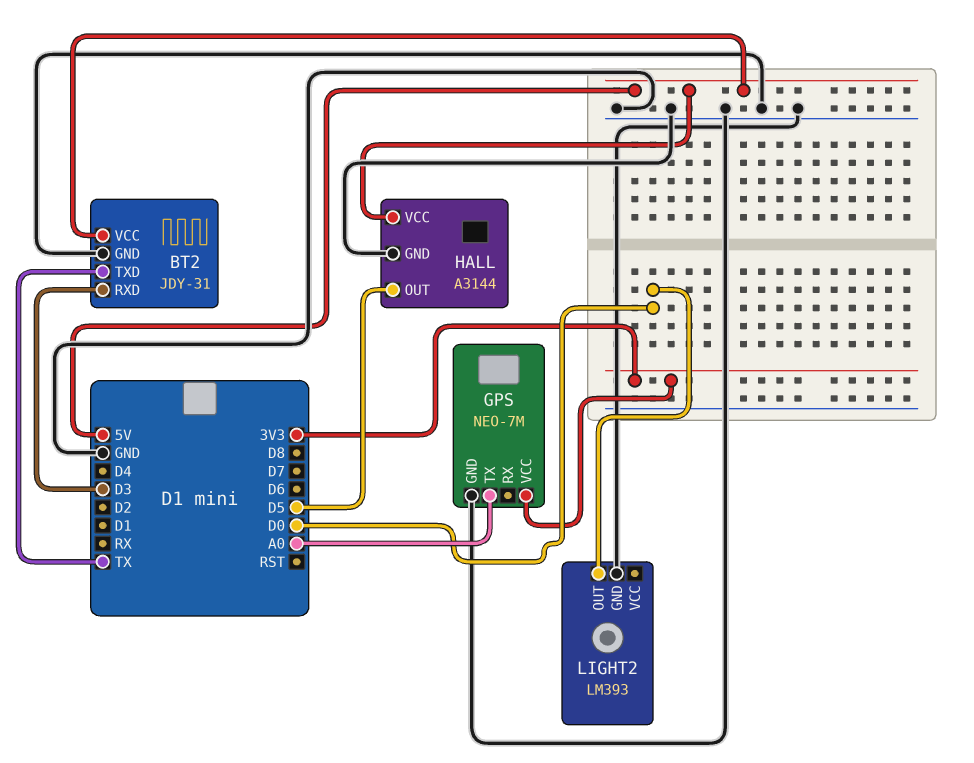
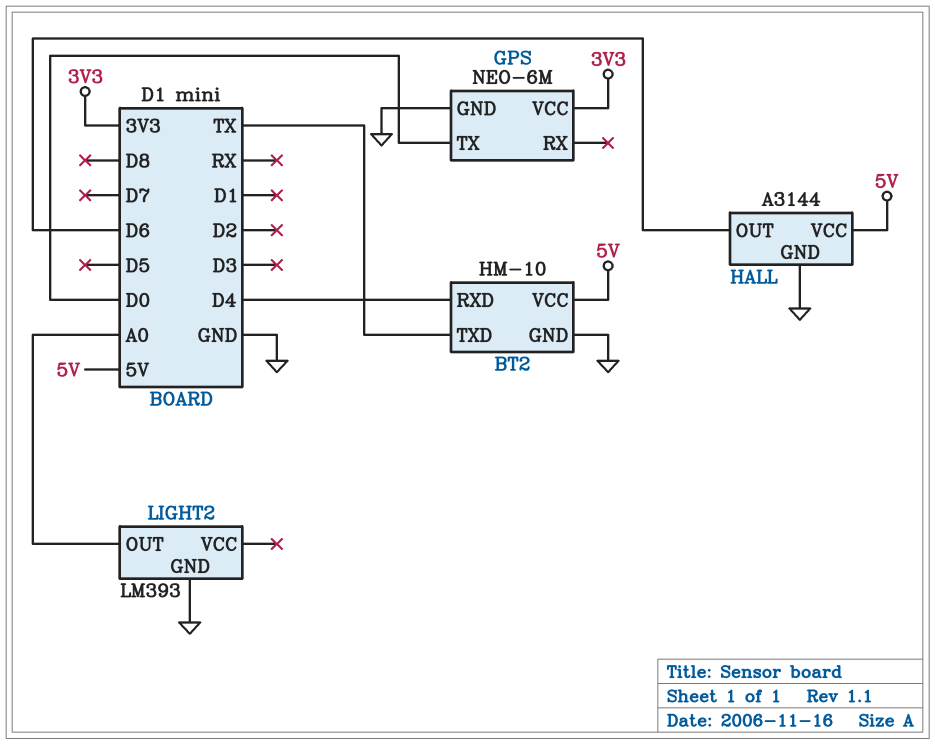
BT2: JDY-31 -> HM-10
BT2 pin RXD: D3 -> D4
GPS: NEO-7M -> NEO-6M
GPS pin TX: A0 -> D0
HALL pin OUT: D5 -> D6
LIGHT2 pin OUT: D0 -> A0

